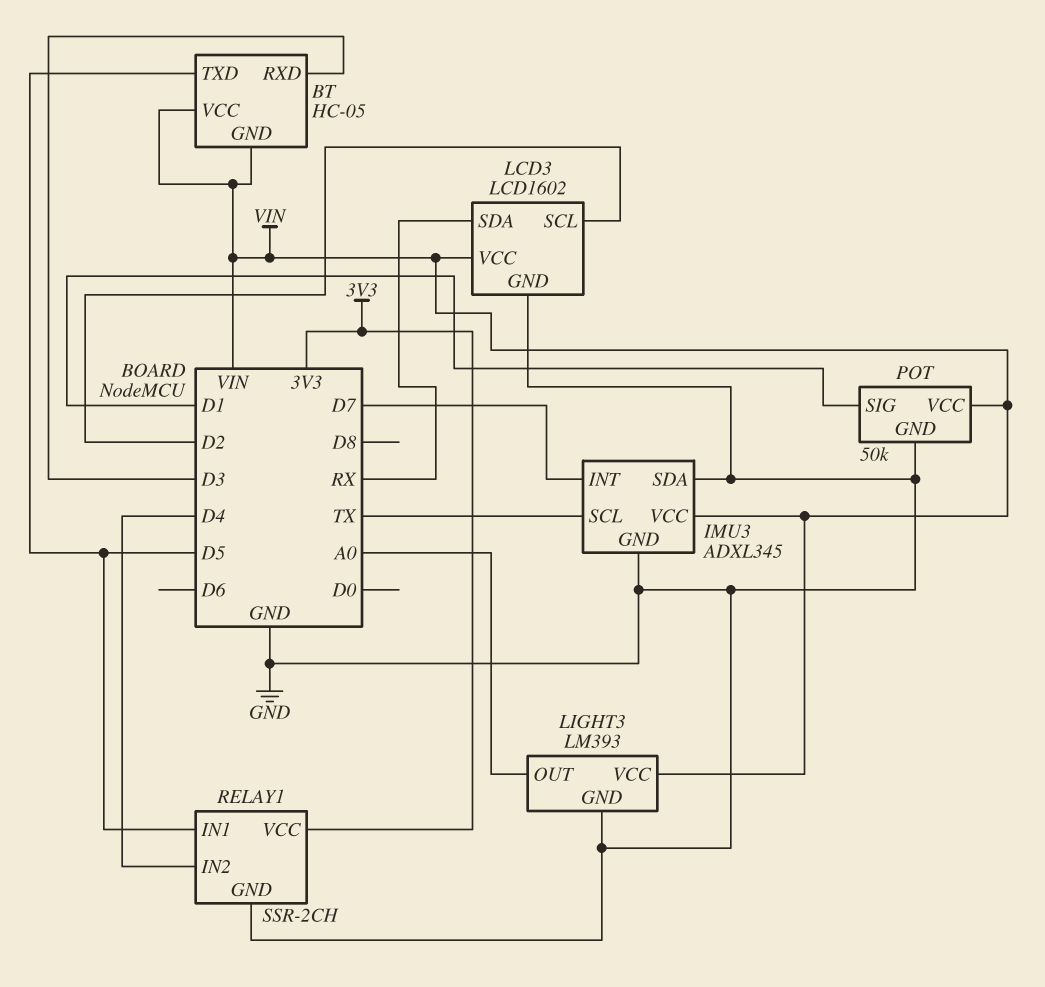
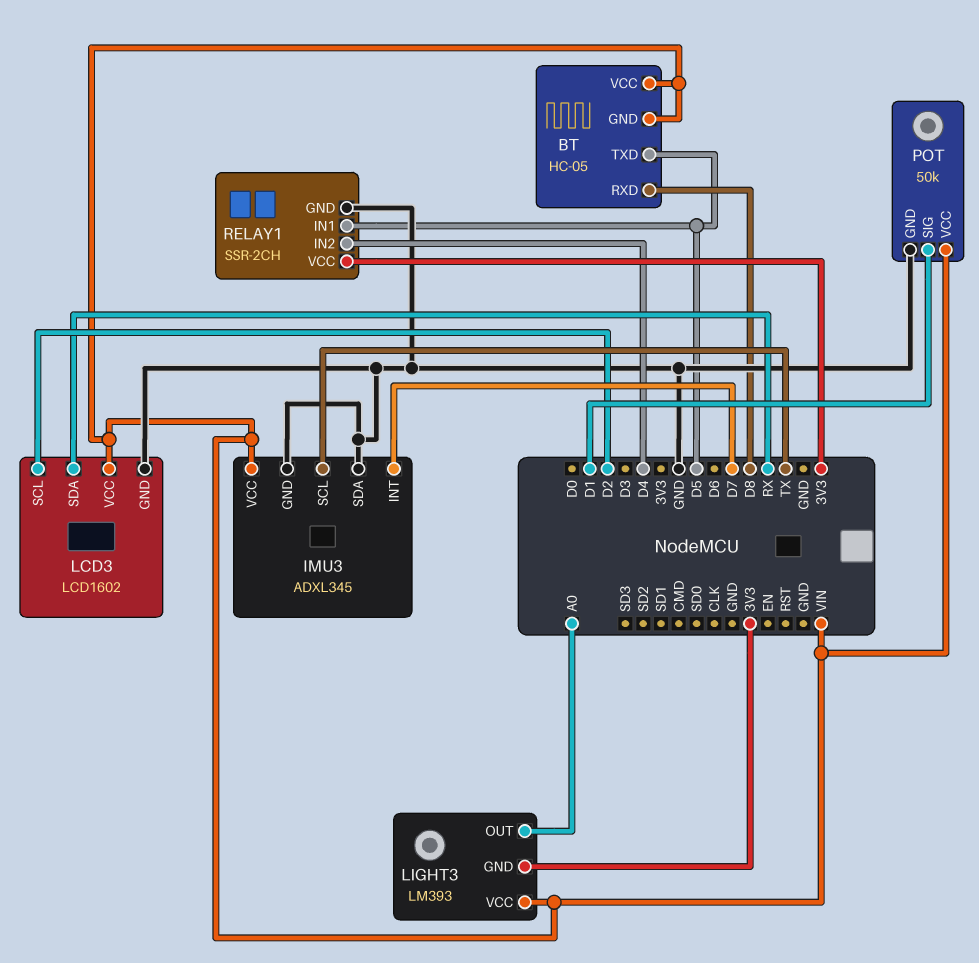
BT pin RXD: D3 -> D8
LIGHT3 pin GND: GND -> 3V3

